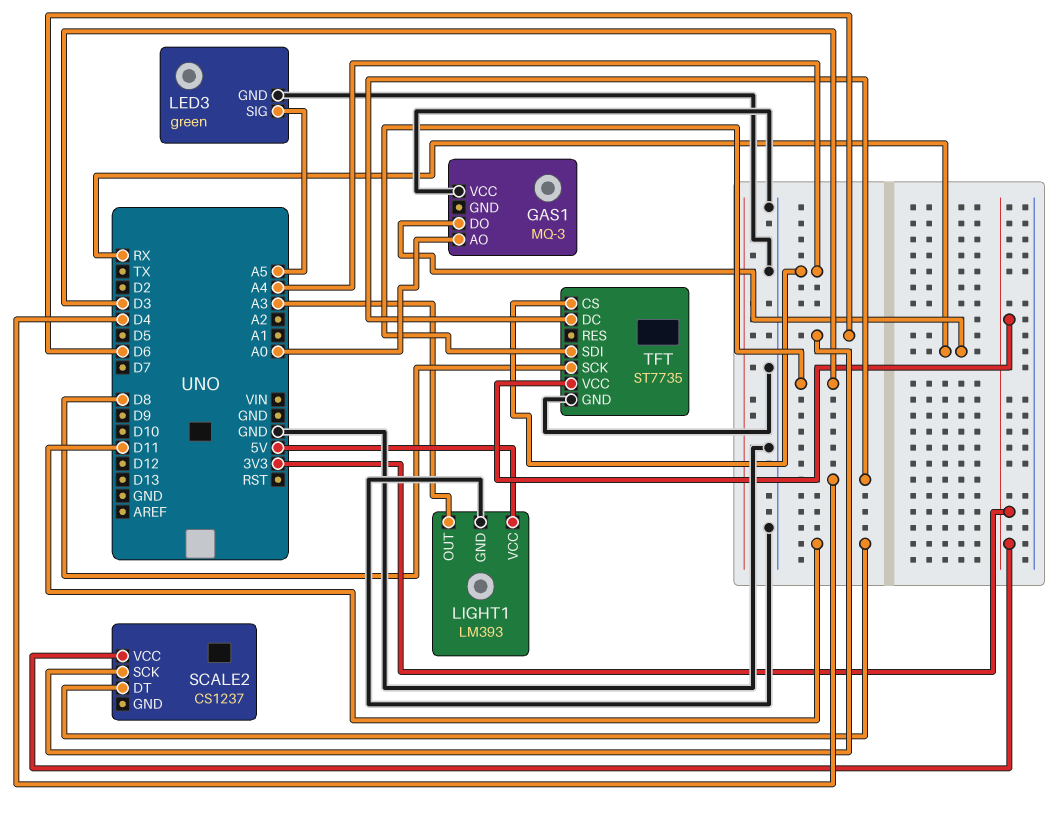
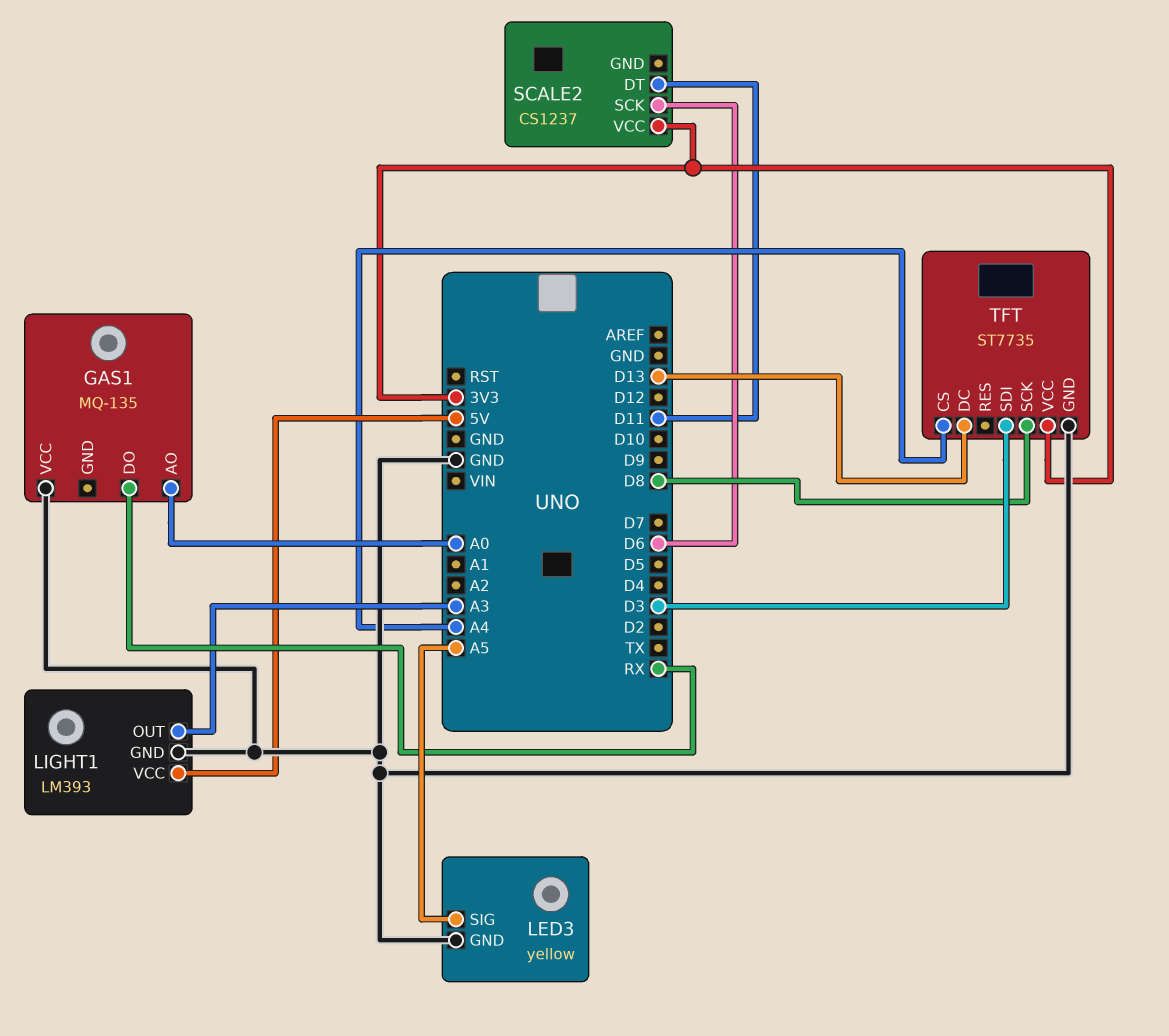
GAS1: MQ-3 -> MQ-135
LED3: green -> yellow
TFT pin DC: D4 -> D13

